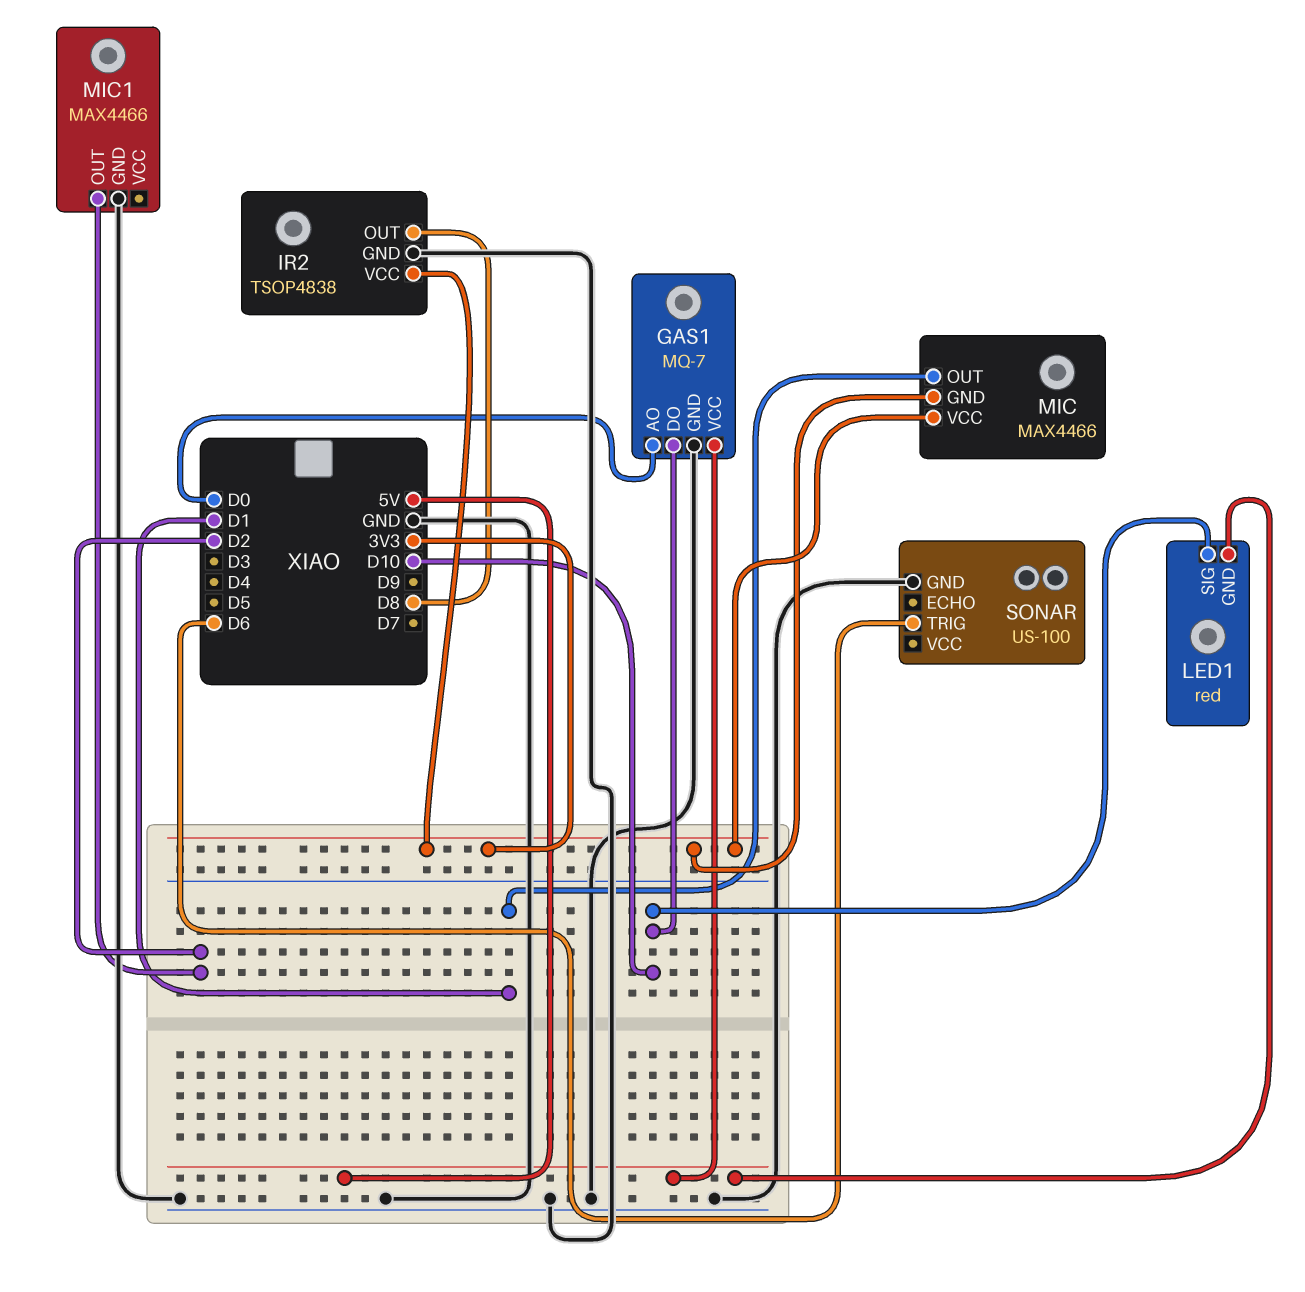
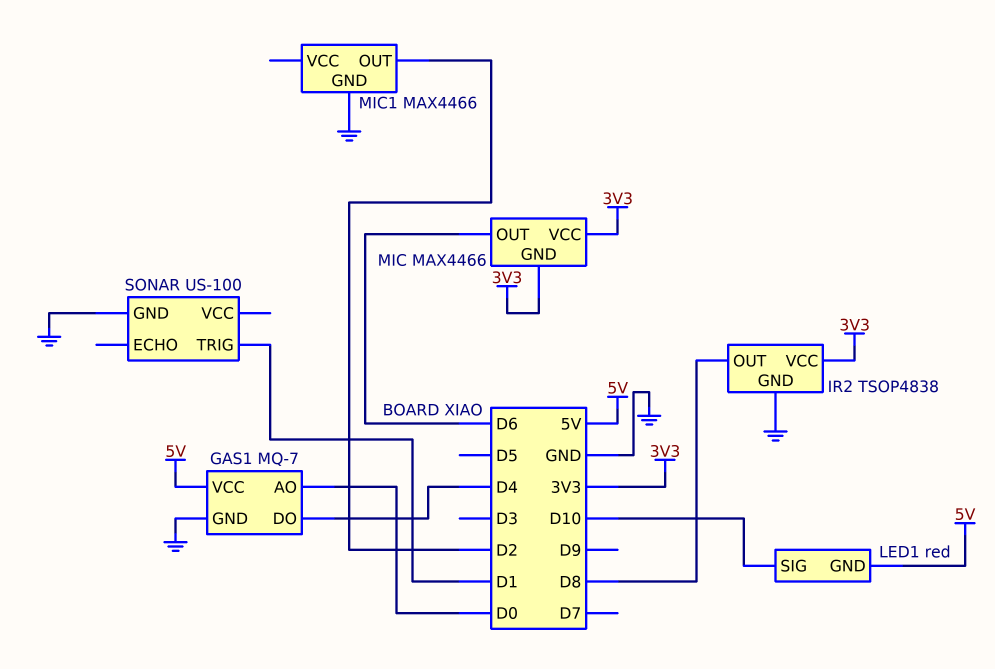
GAS1 pin DO: D10 -> D4
MIC pin OUT: D1 -> D6
SONAR pin TRIG: D6 -> D1

